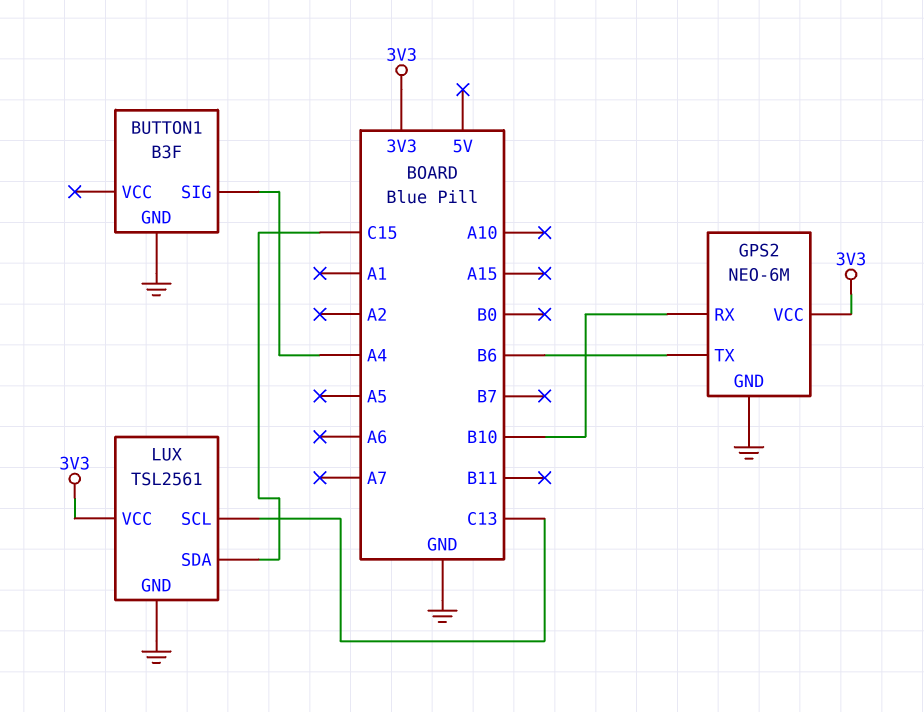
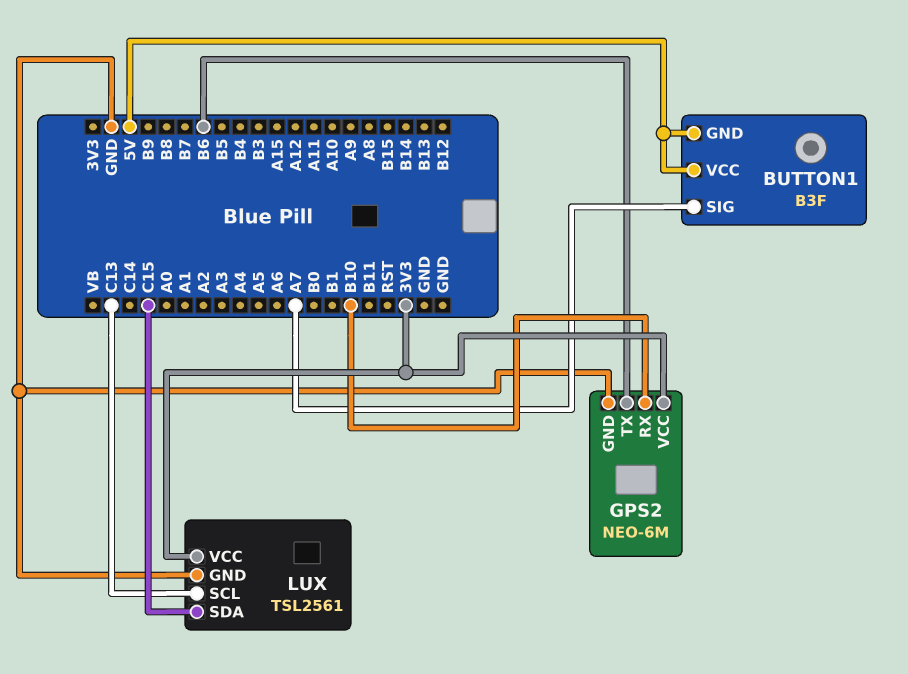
BUTTON1 pin GND: GND -> 5V
BUTTON1 pin SIG: A4 -> A7
BUTTON1 pin VCC: none -> 5V

